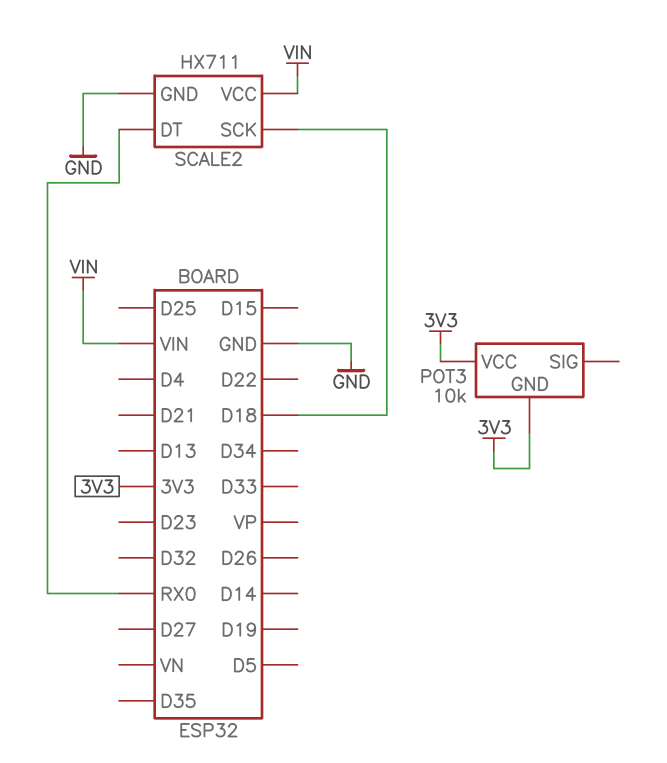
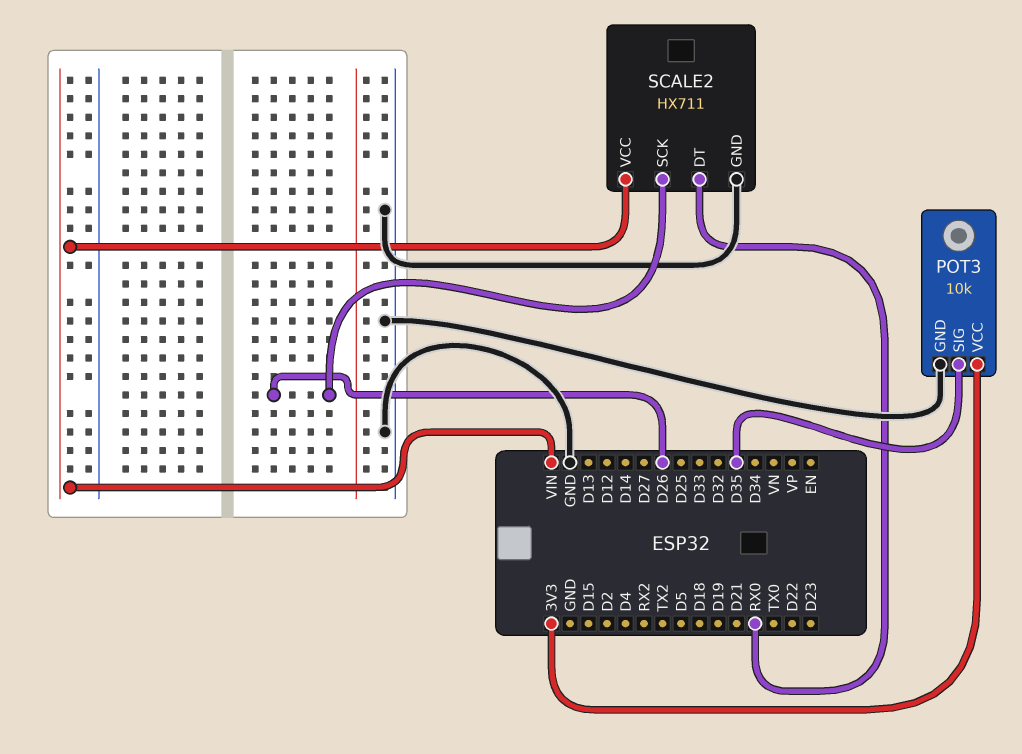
POT3 pin GND: 3V3 -> GND
POT3 pin SIG: none -> D35
SCALE2 pin SCK: D18 -> D26

